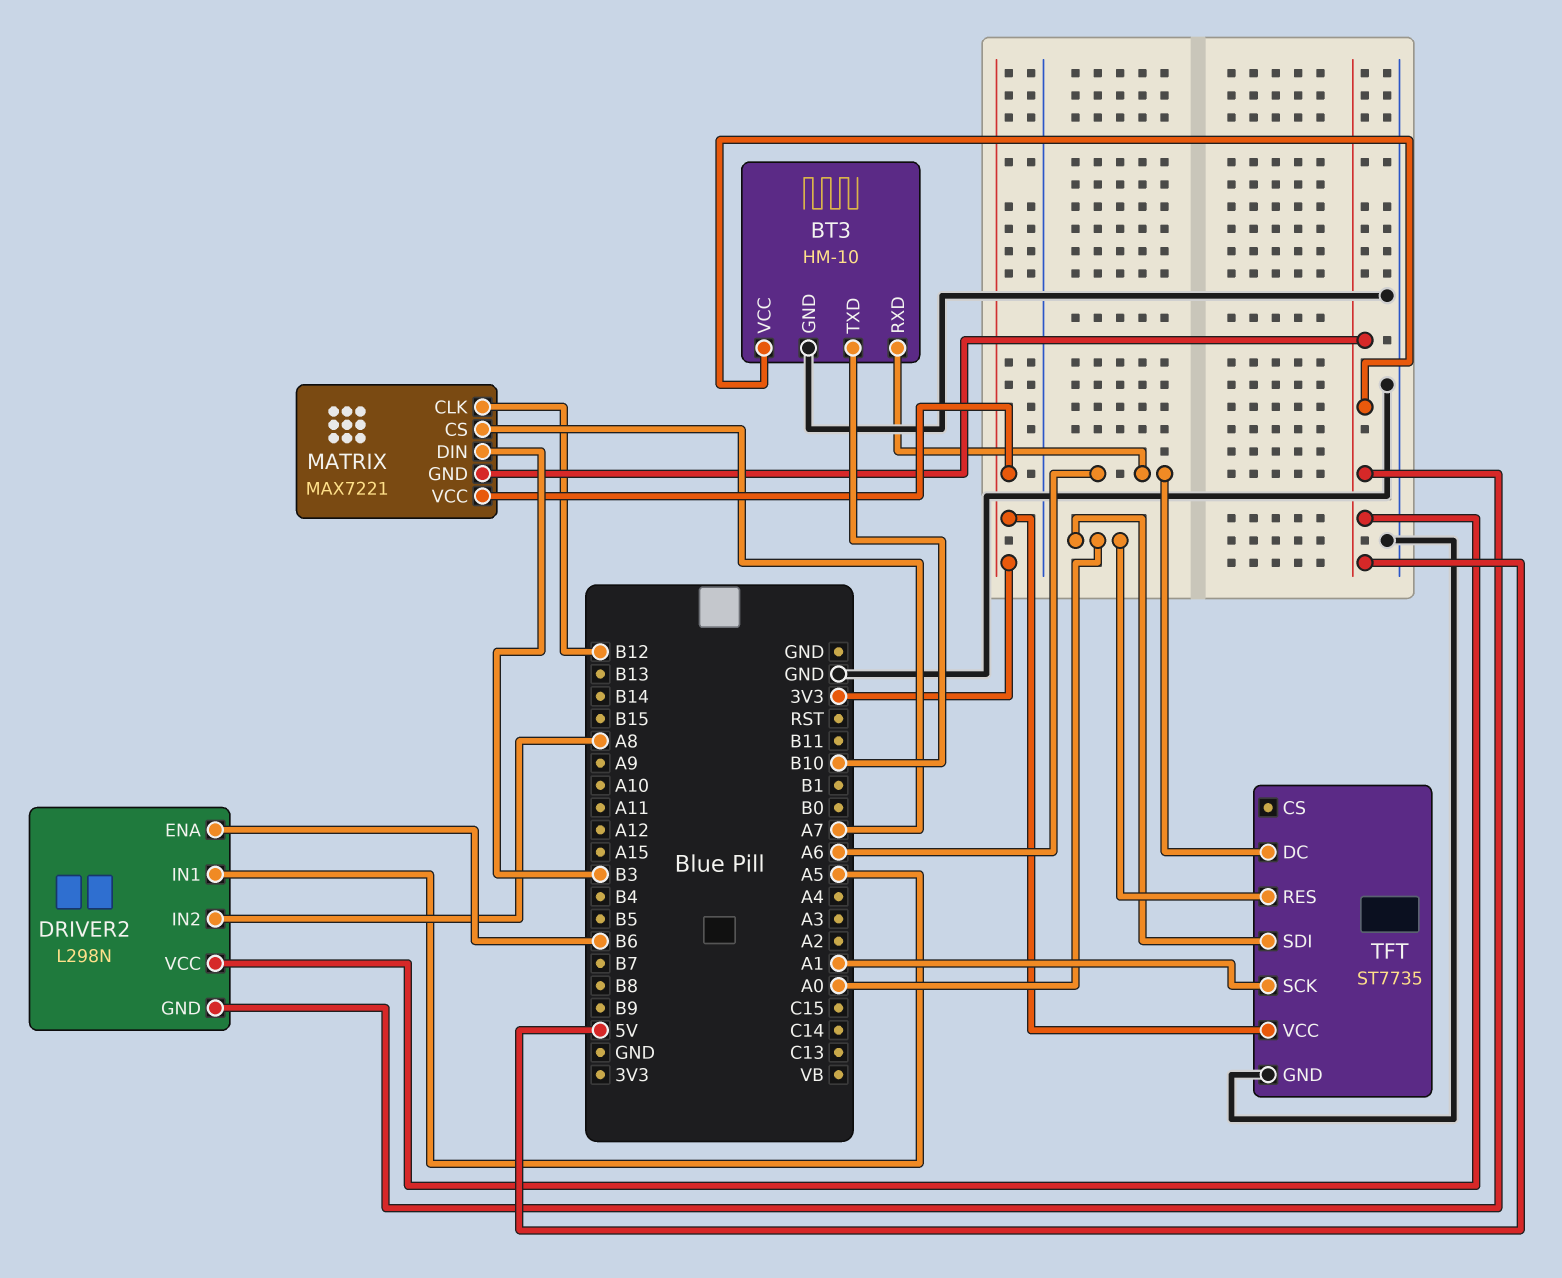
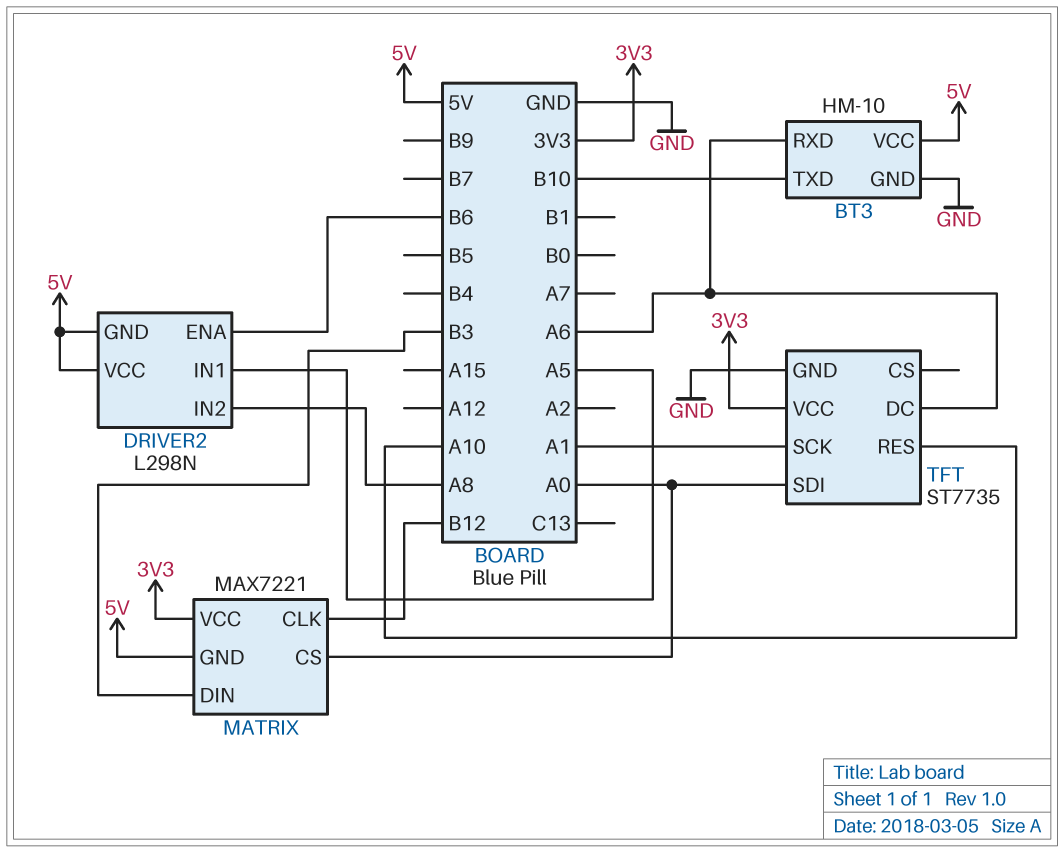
MATRIX pin CS: A7 -> A0
TFT pin RES: A0 -> A10

